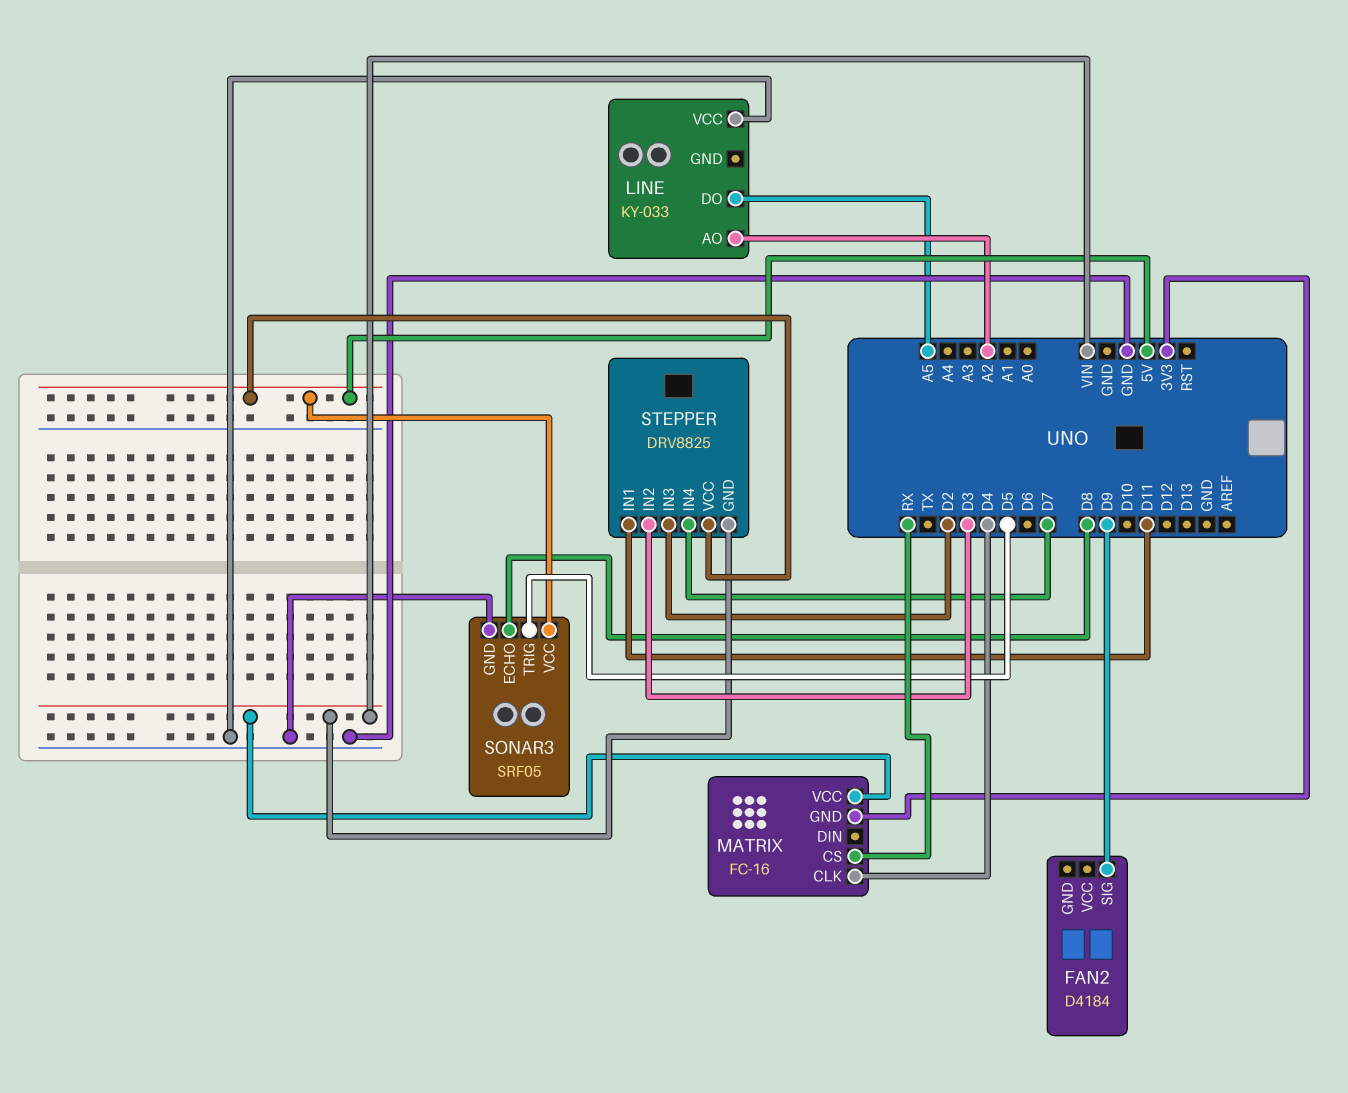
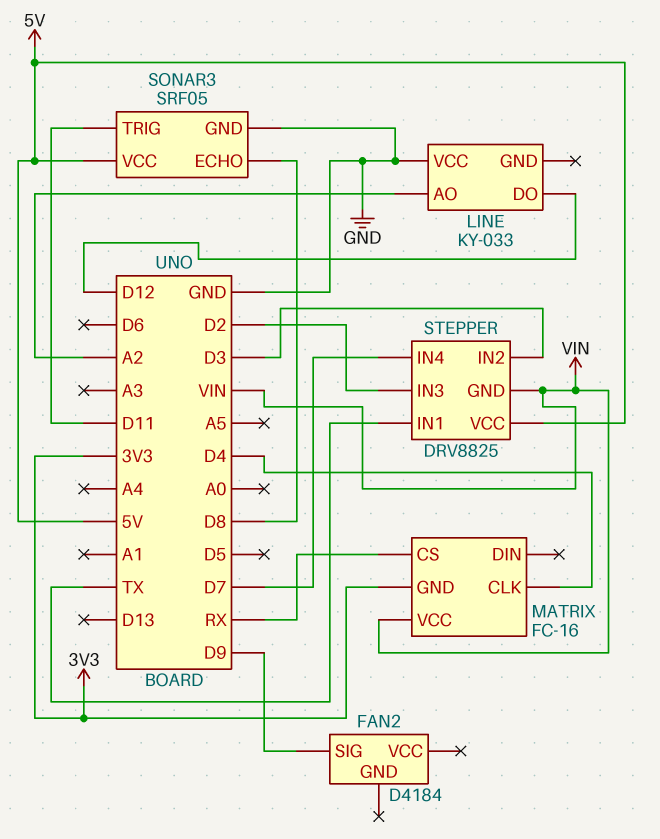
LINE pin DO: A5 -> D12
SONAR3 pin TRIG: D5 -> D11
STEPPER pin IN1: D11 -> TX

